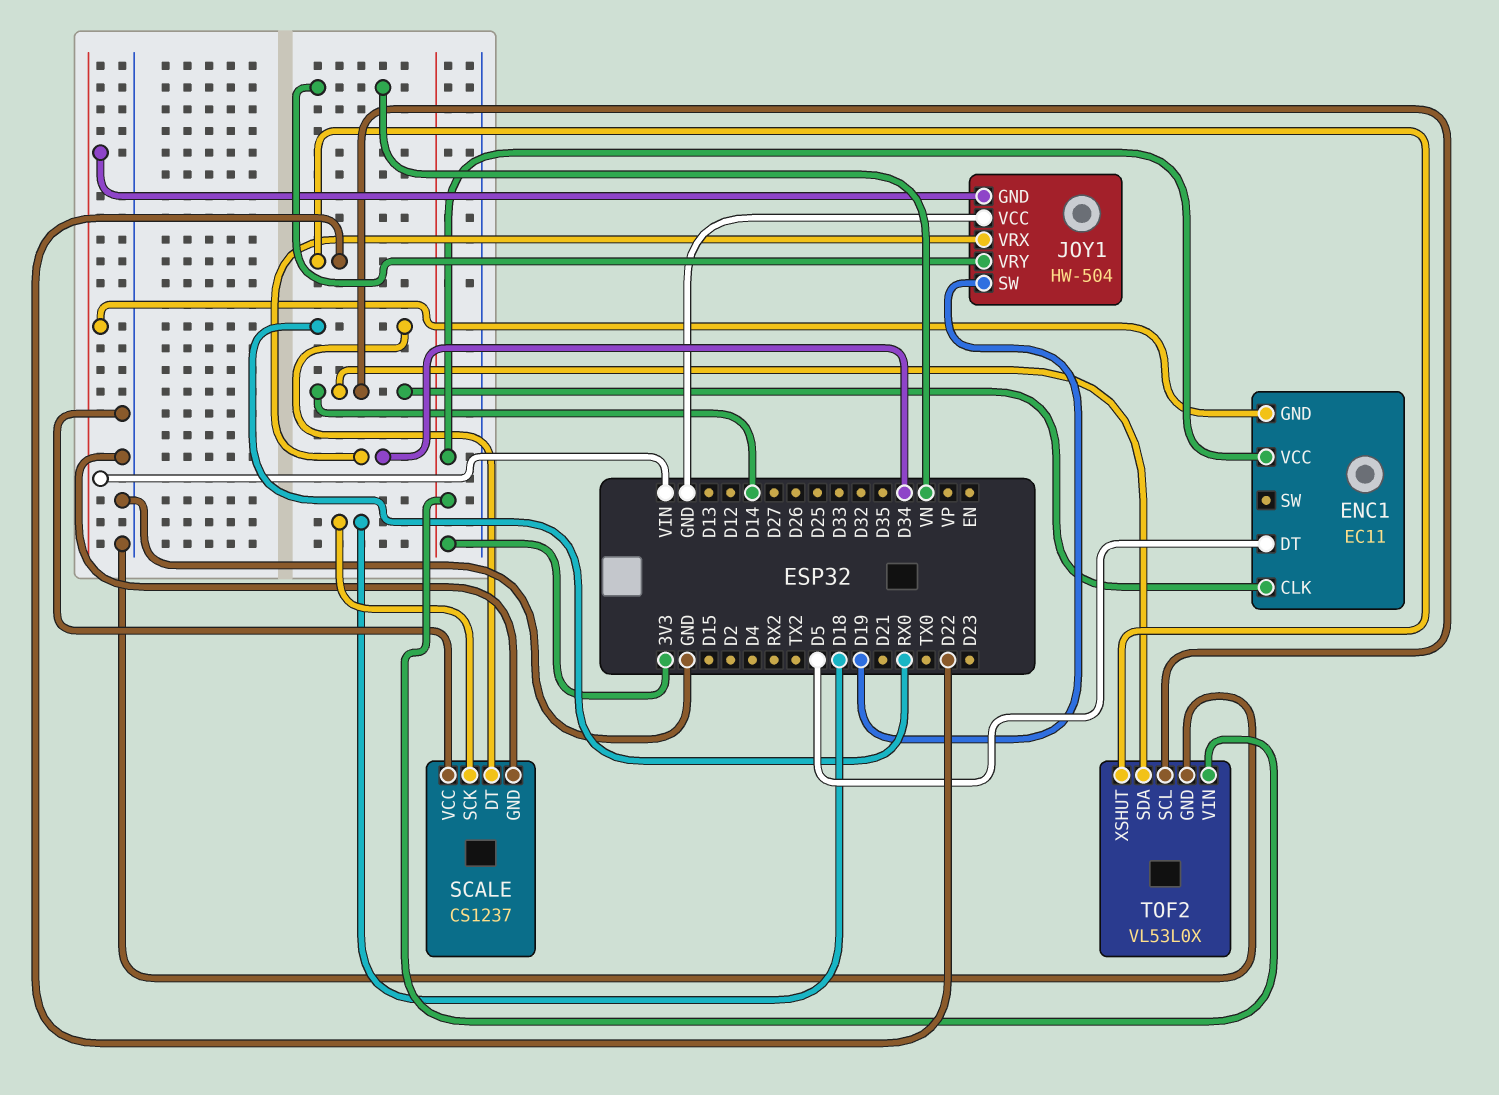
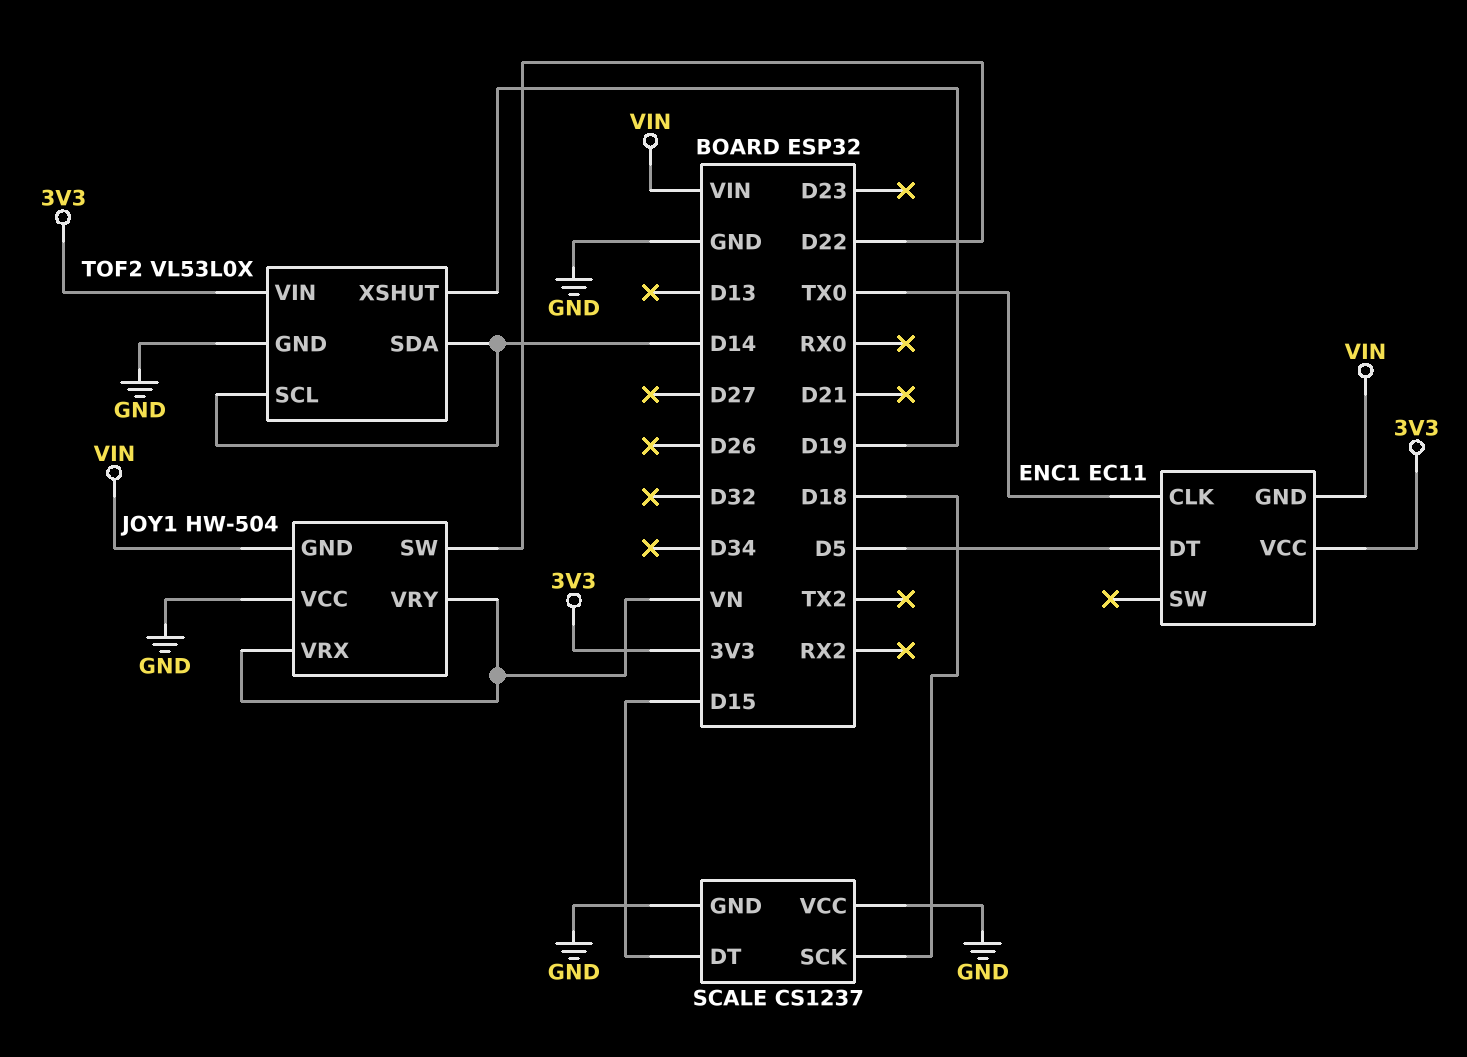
ENC1 pin CLK: D14 -> TX0
JOY1 pin SW: D19 -> D22
JOY1 pin VRX: D34 -> VN
SCALE pin DT: RX0 -> D15
TOF2 pin XSHUT: D22 -> D19

